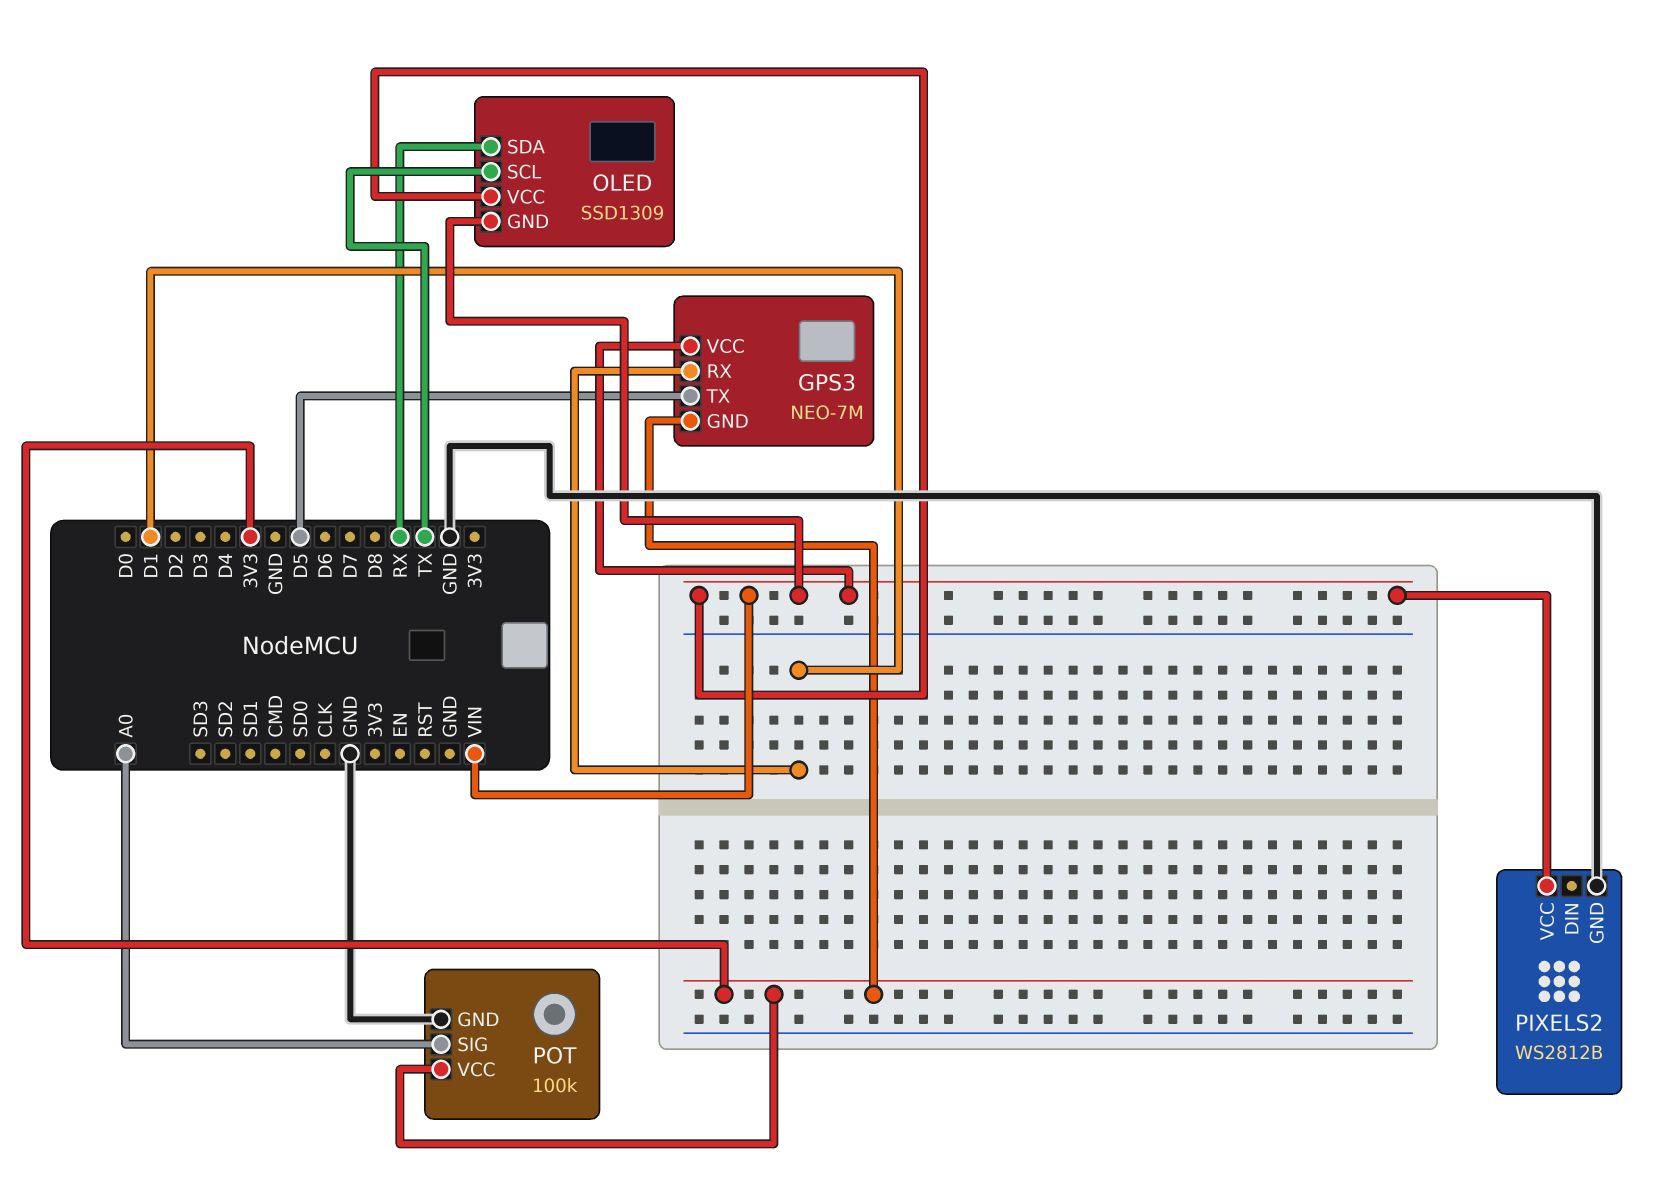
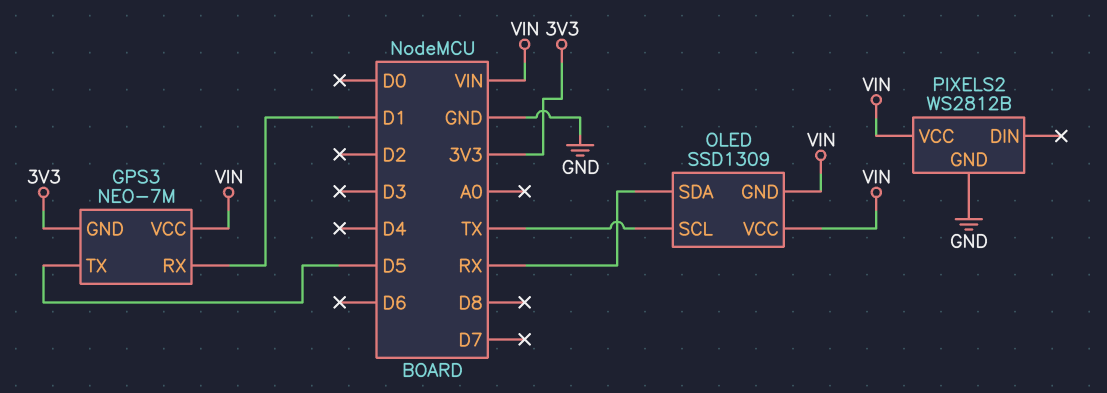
POT: 100k -> none
POT pin GND: GND -> none
POT pin SIG: A0 -> none
POT pin VCC: 3V3 -> none

